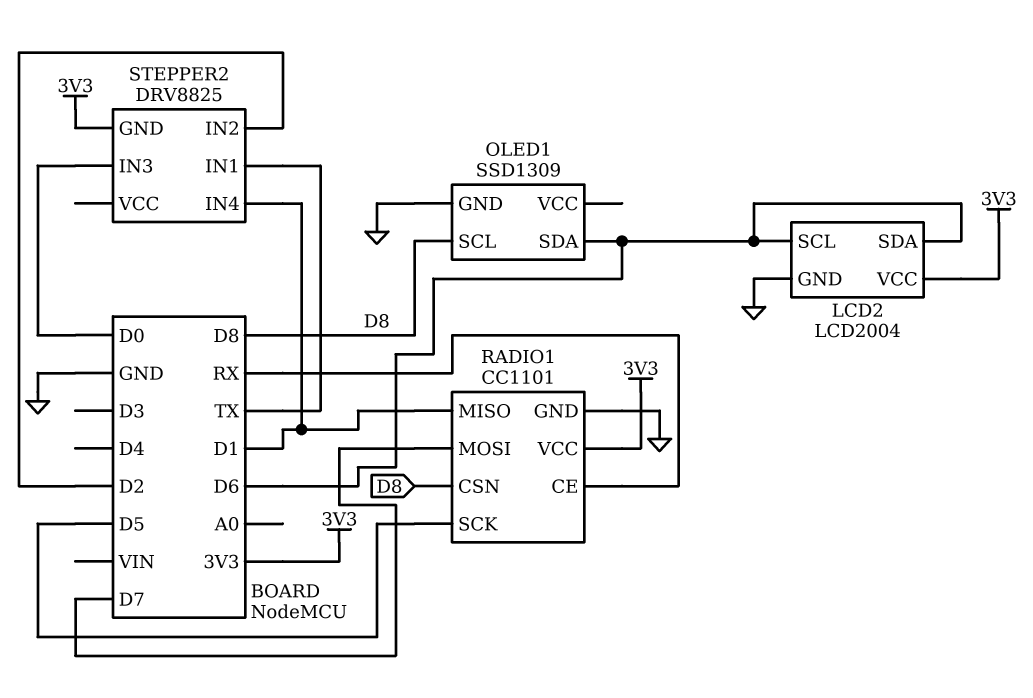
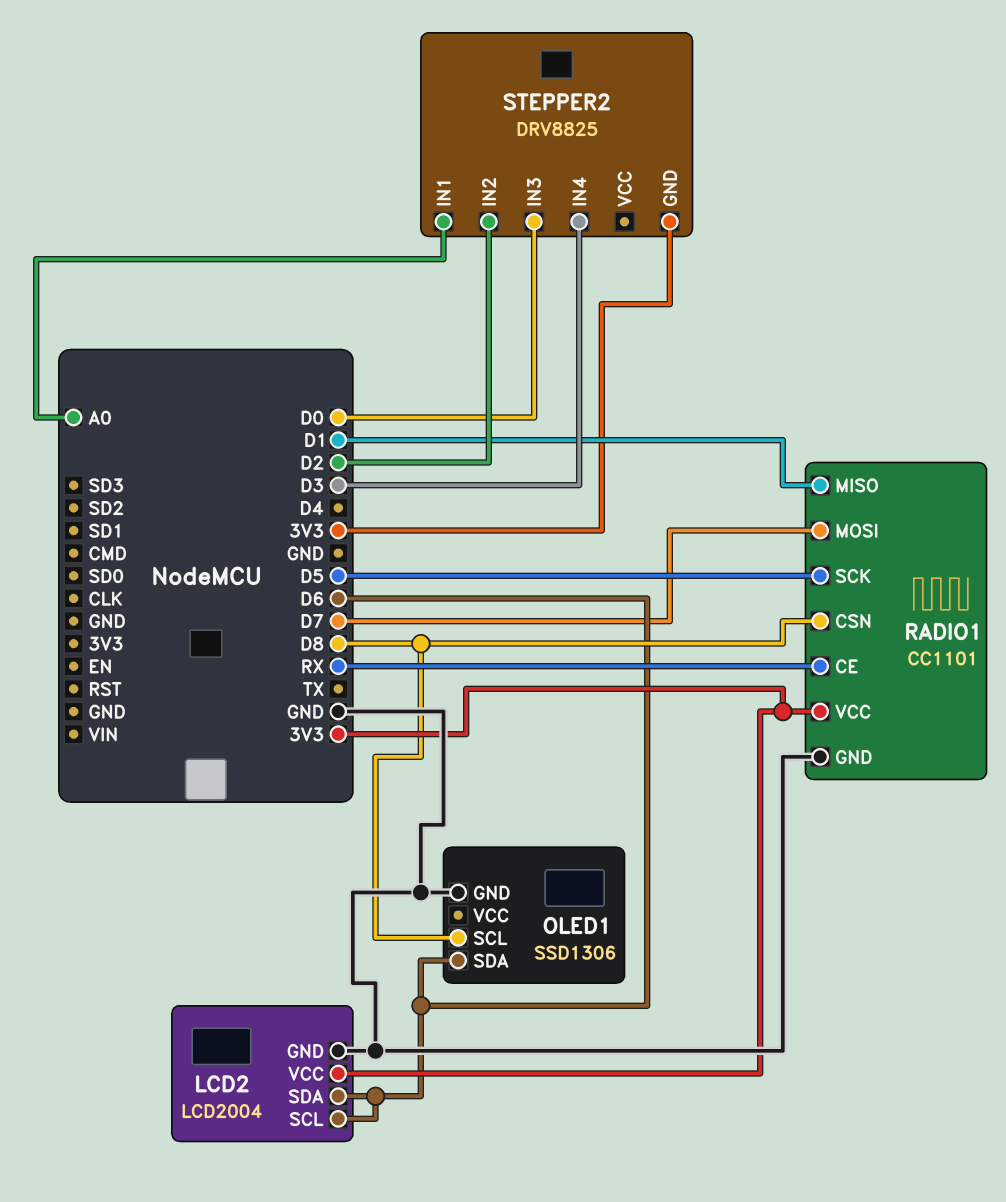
OLED1: SSD1309 -> SSD1306
STEPPER2 pin IN1: TX -> A0
STEPPER2 pin IN4: D1 -> D3

